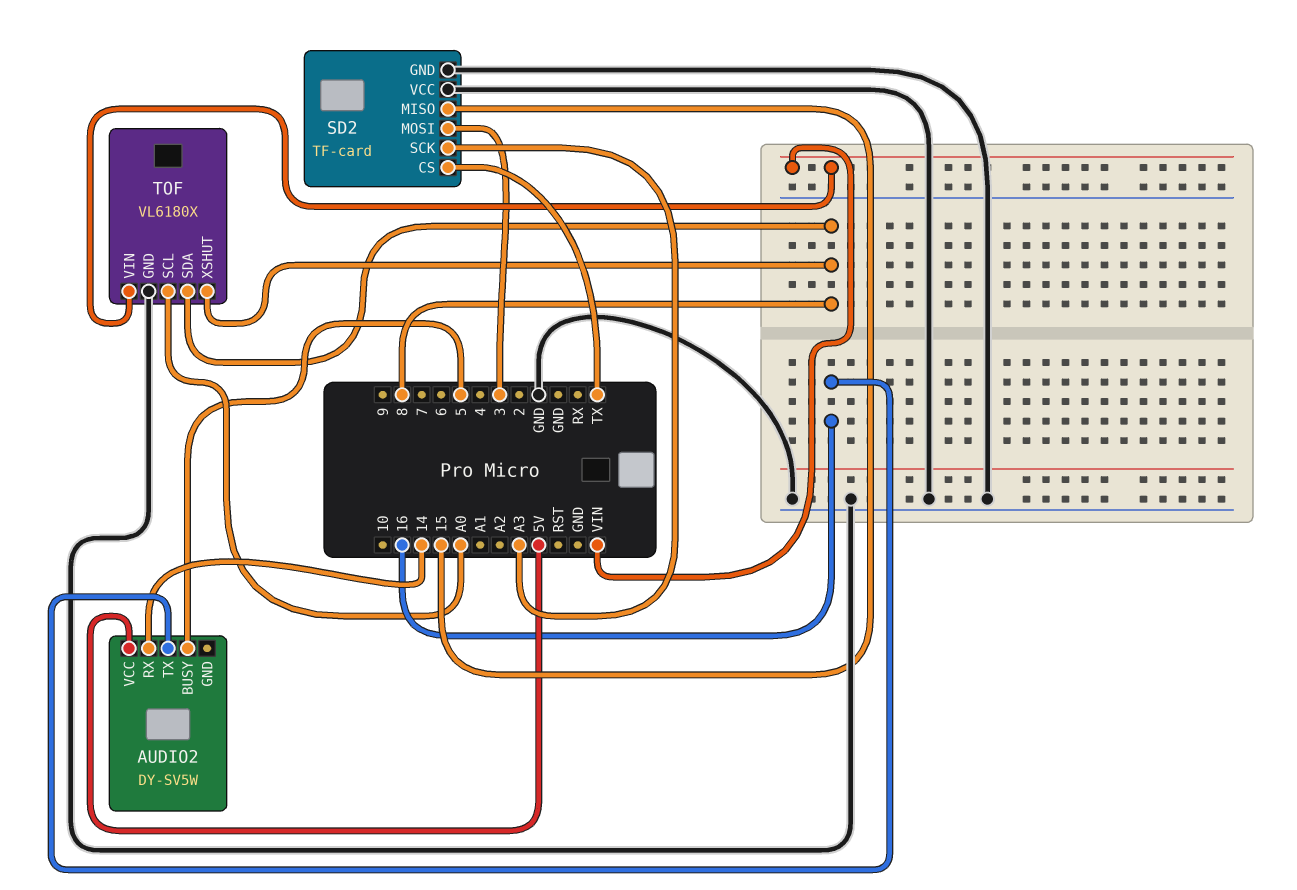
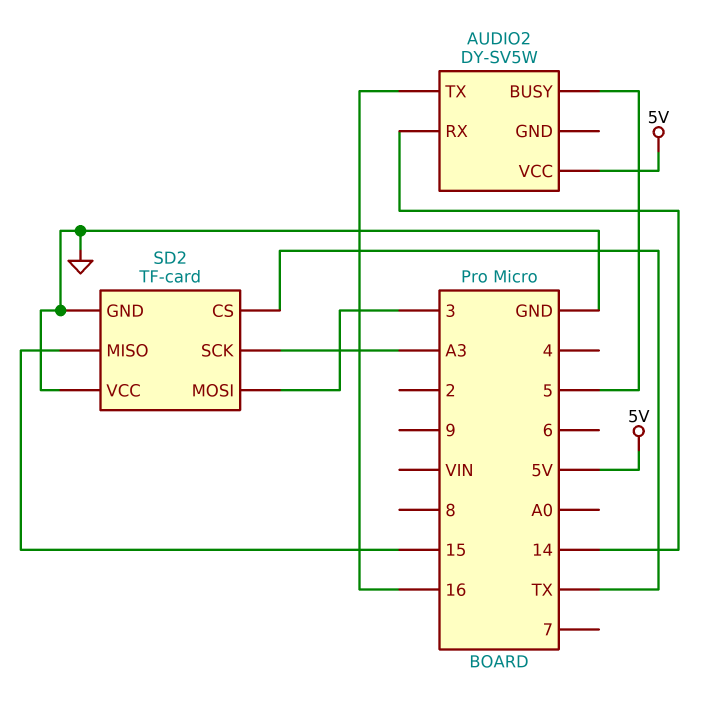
TOF: VL6180X -> none
TOF pin GND: GND -> none
TOF pin SCL: A0 -> none
TOF pin SDA: 8 -> none
TOF pin VIN: VIN -> none
TOF pin XSHUT: 8 -> none

